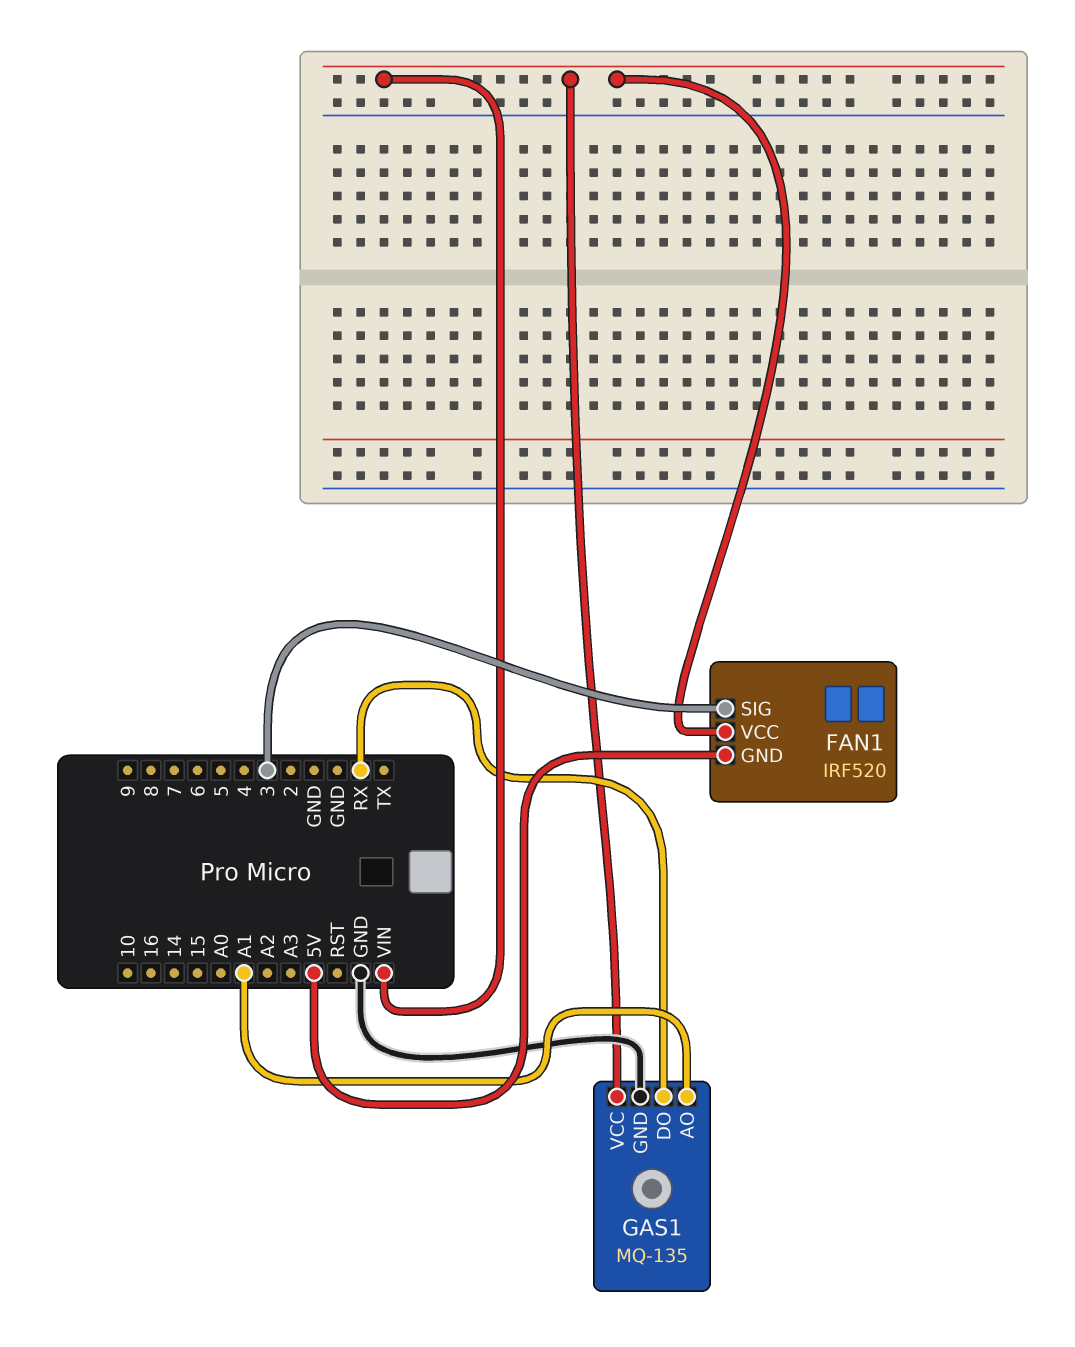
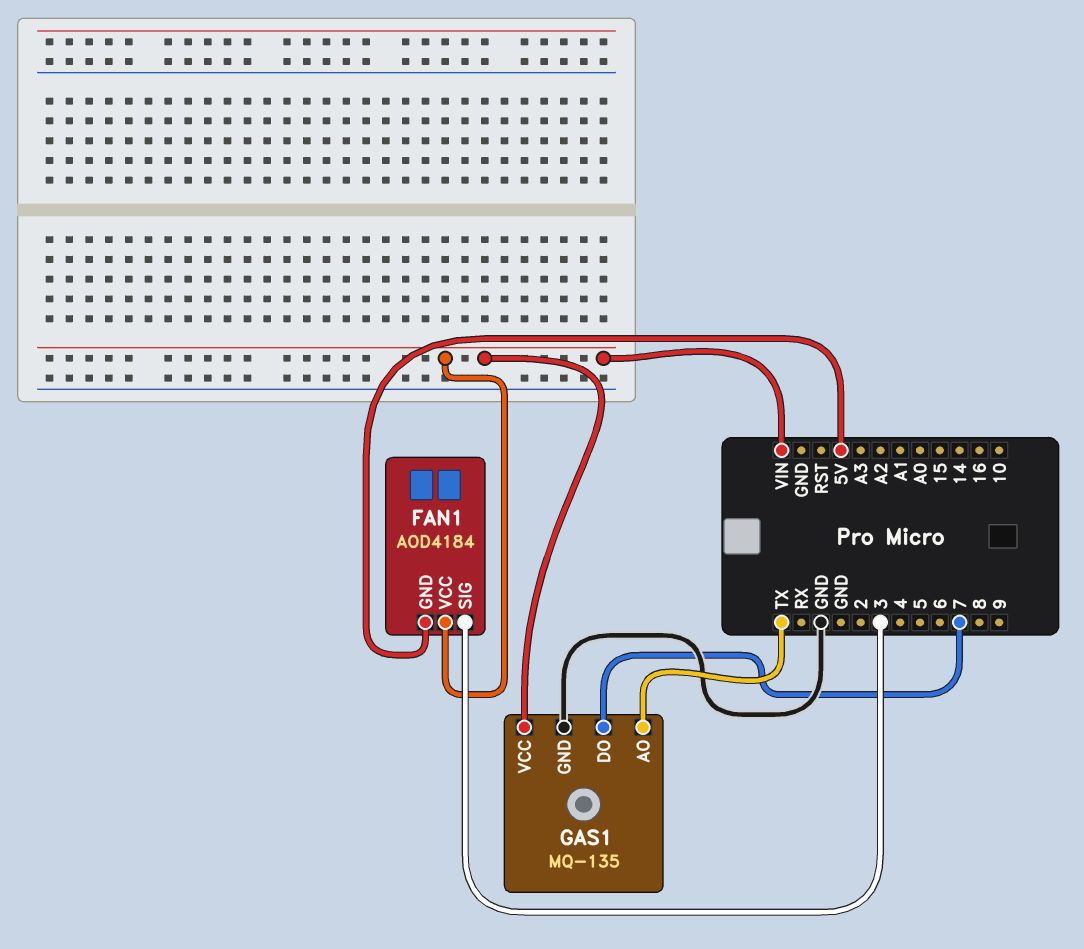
FAN1: IRF520 -> AOD4184
GAS1 pin AO: A1 -> TX
GAS1 pin DO: RX -> 7

